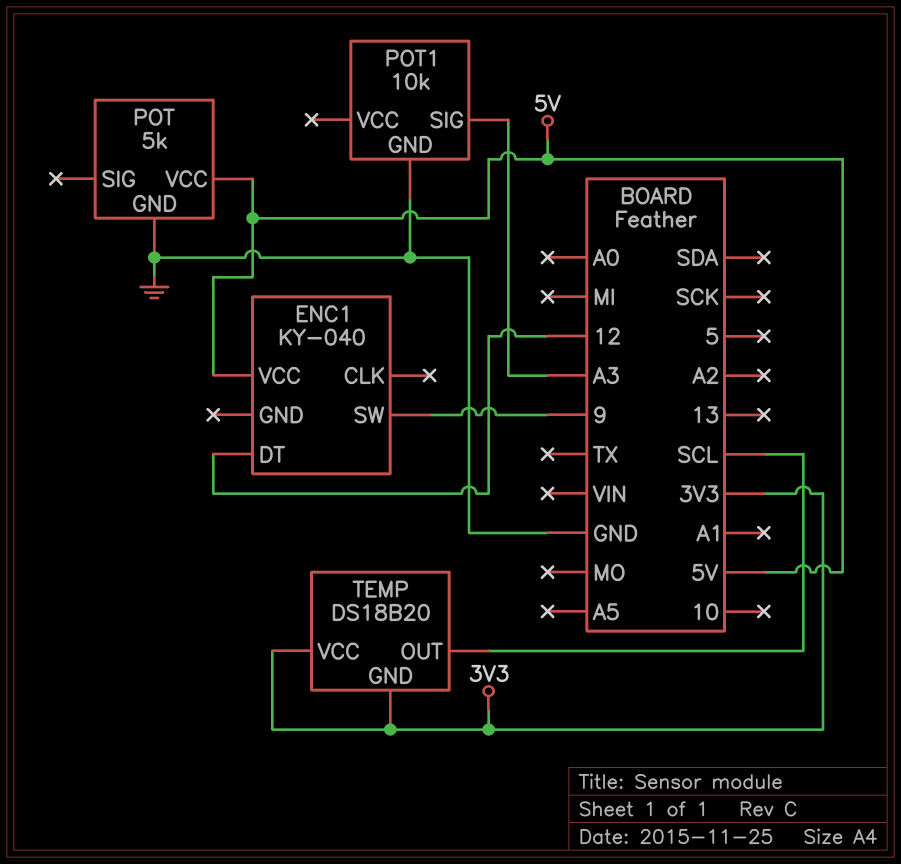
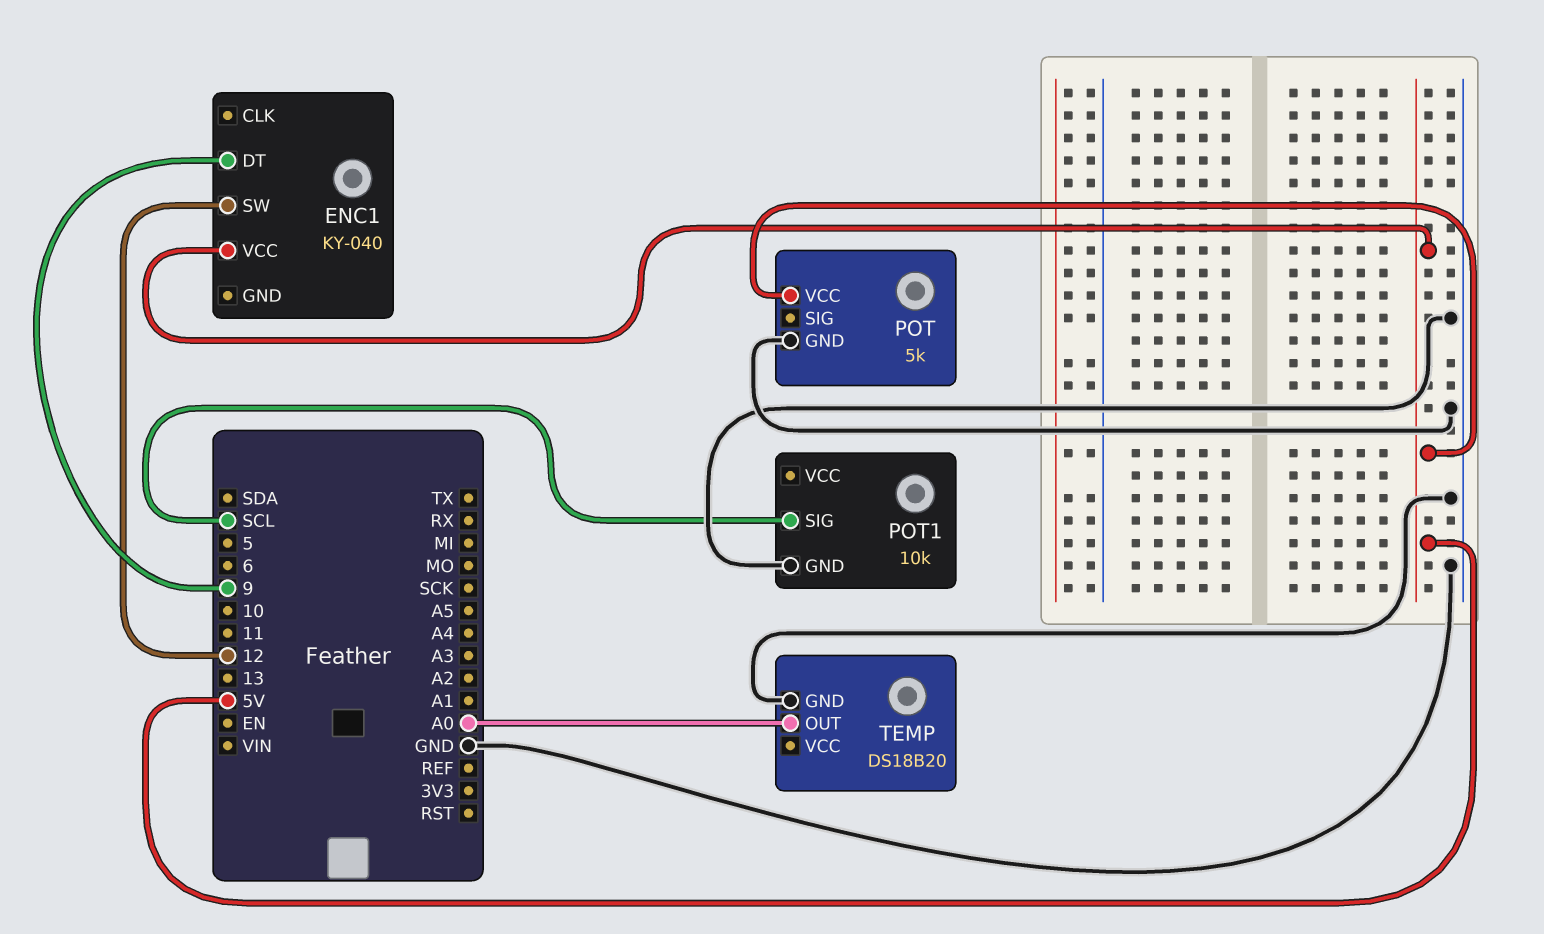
ENC1 pin DT: 12 -> 9
ENC1 pin SW: 9 -> 12
POT1 pin SIG: A3 -> SCL
TEMP pin GND: 3V3 -> GND
TEMP pin OUT: SCL -> A0
TEMP pin VCC: 3V3 -> none

